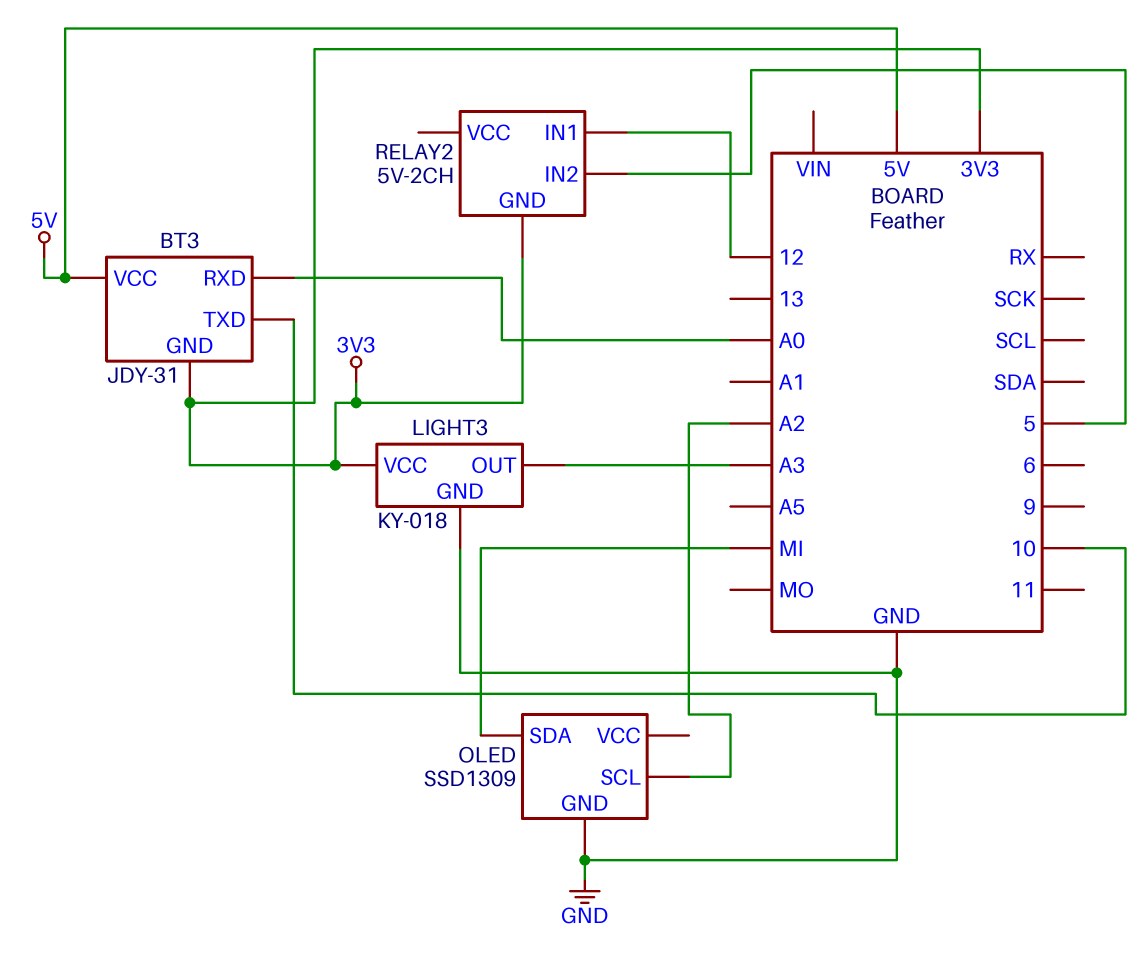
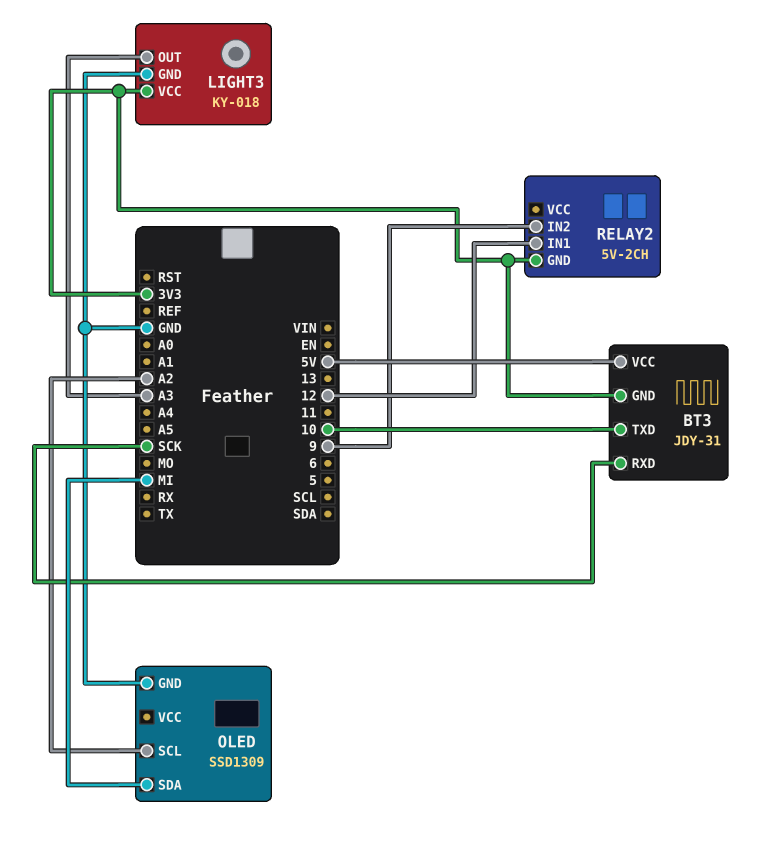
BT3 pin RXD: A0 -> SCK
RELAY2 pin IN2: 5 -> 9

